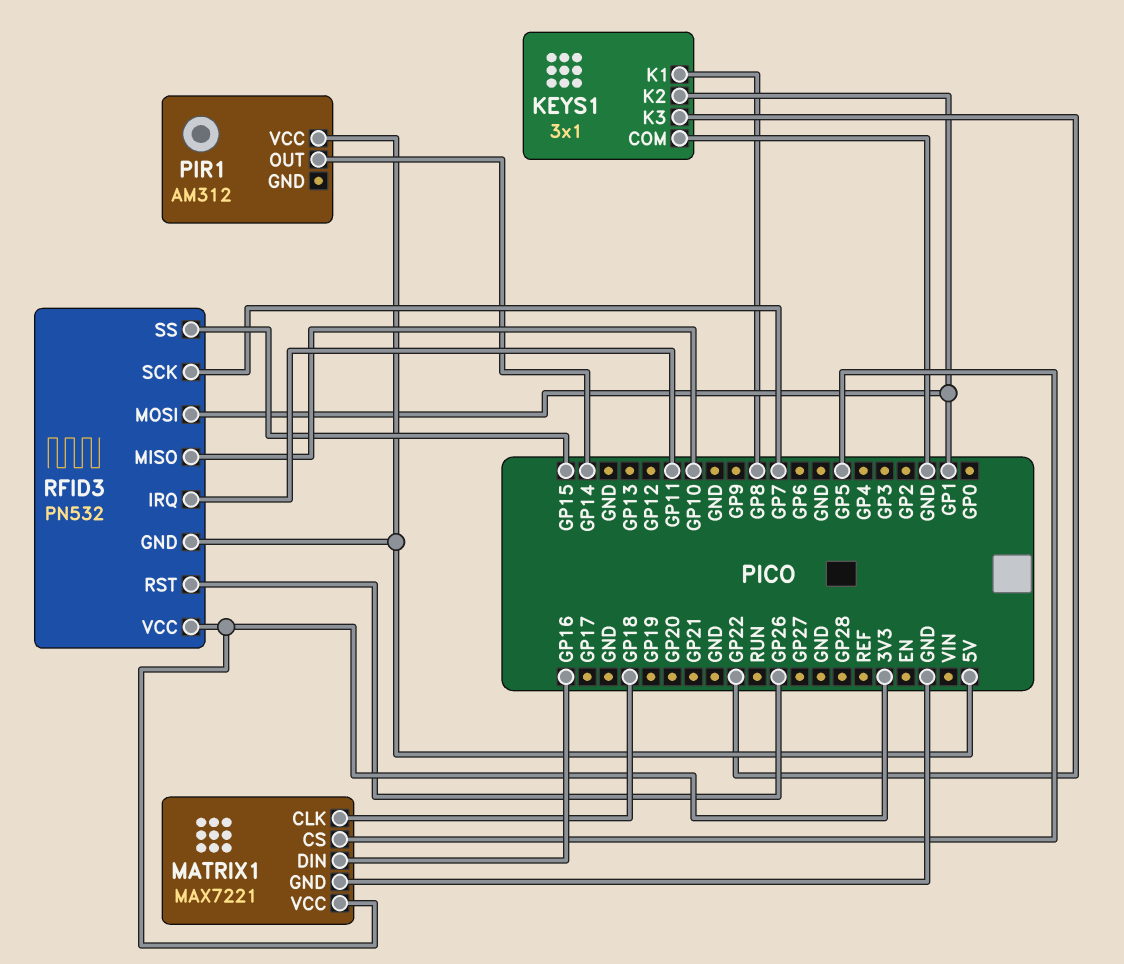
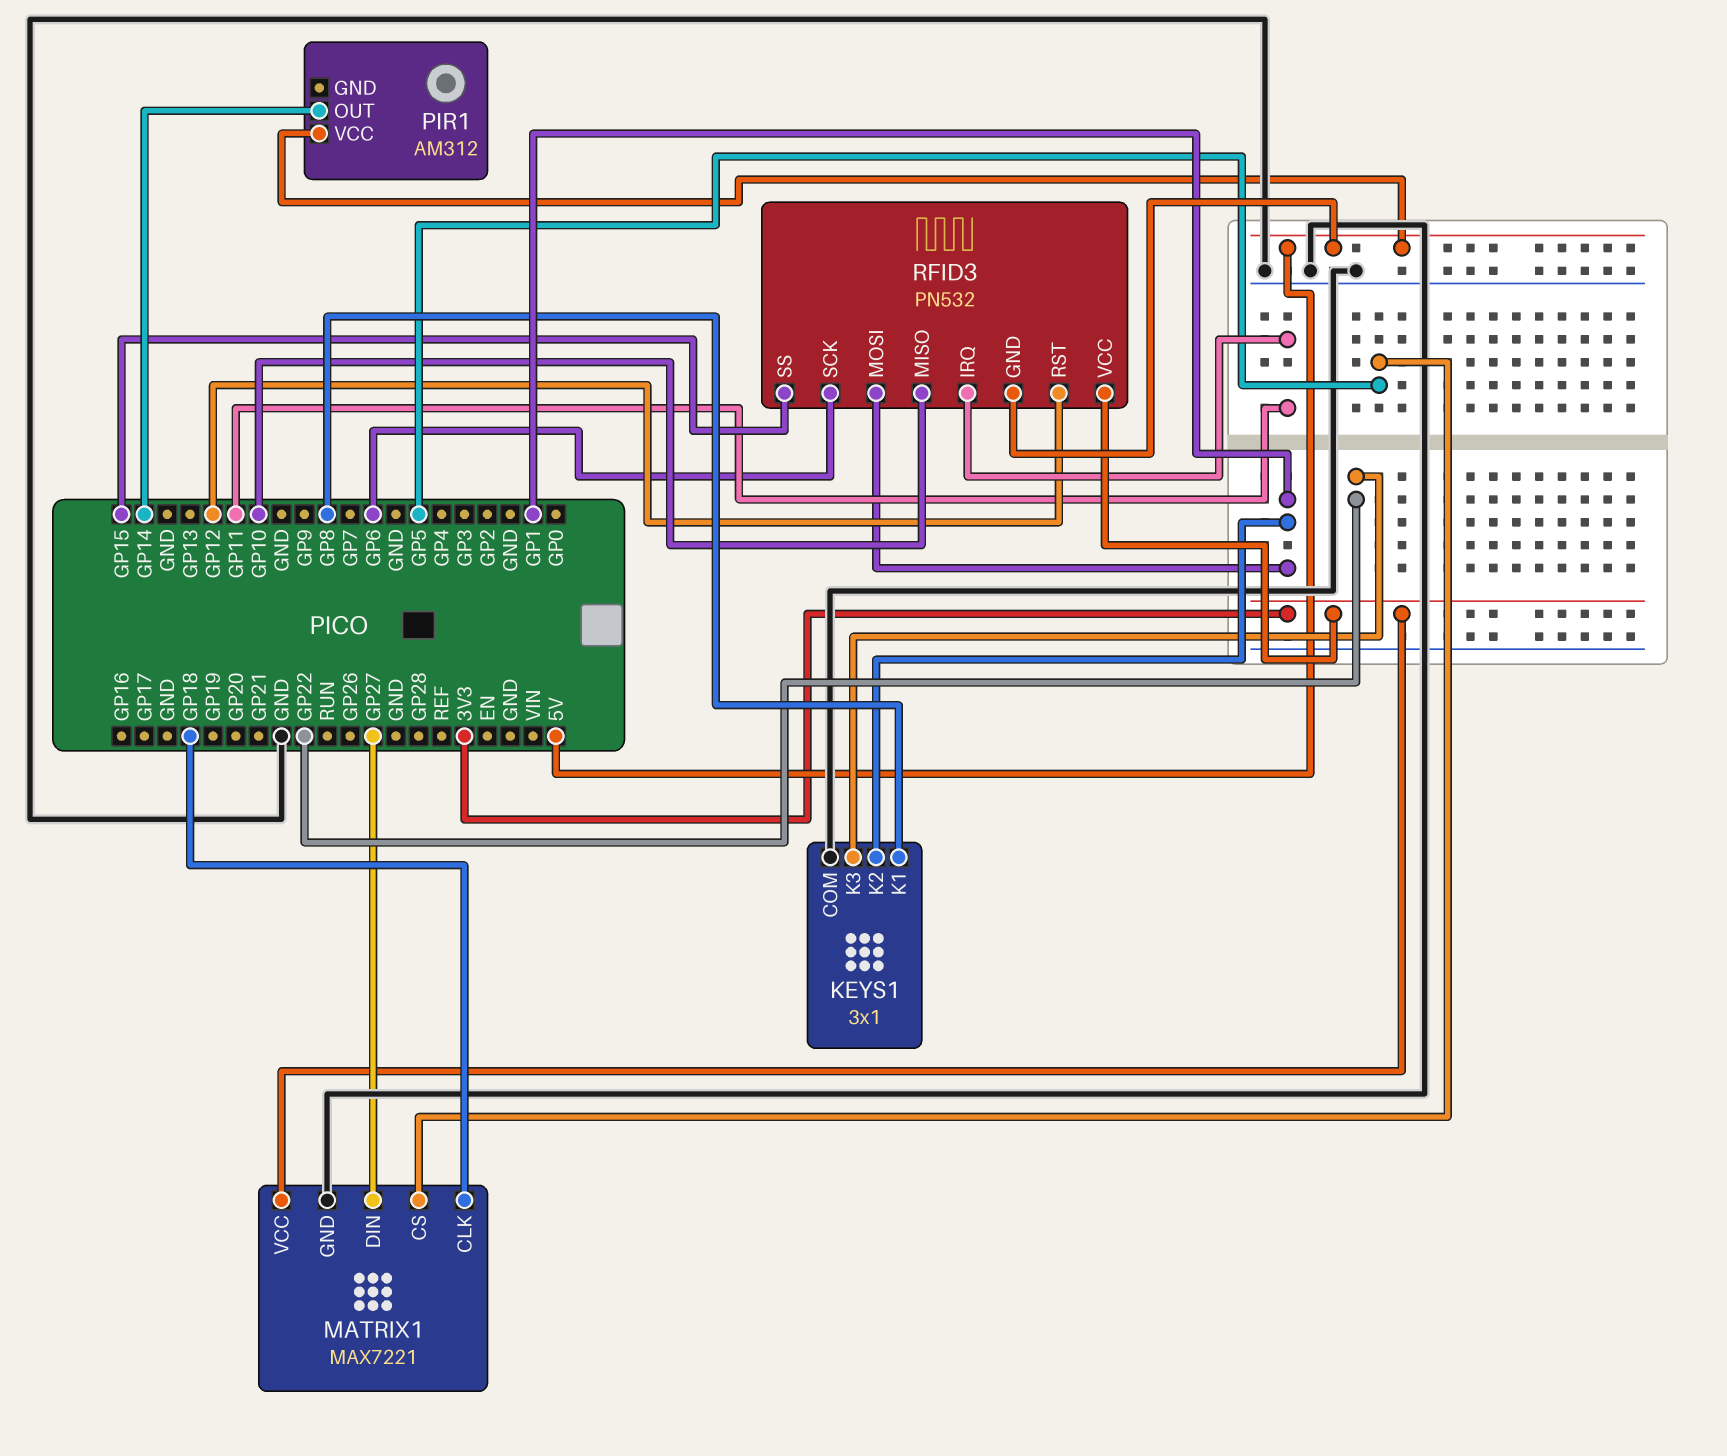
MATRIX1 pin DIN: GP16 -> GP27
RFID3 pin RST: GP26 -> GP12
RFID3 pin SCK: GP7 -> GP6

